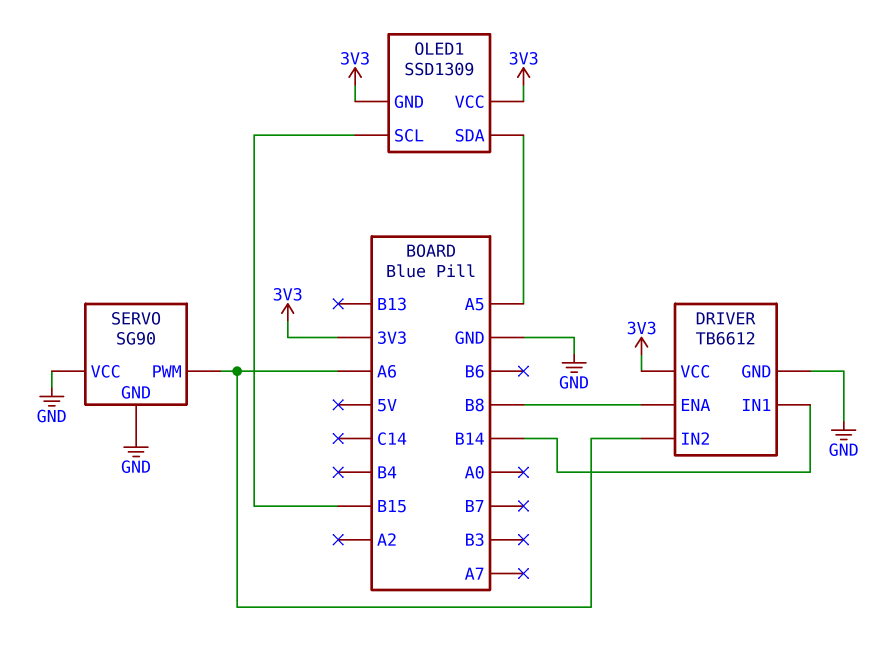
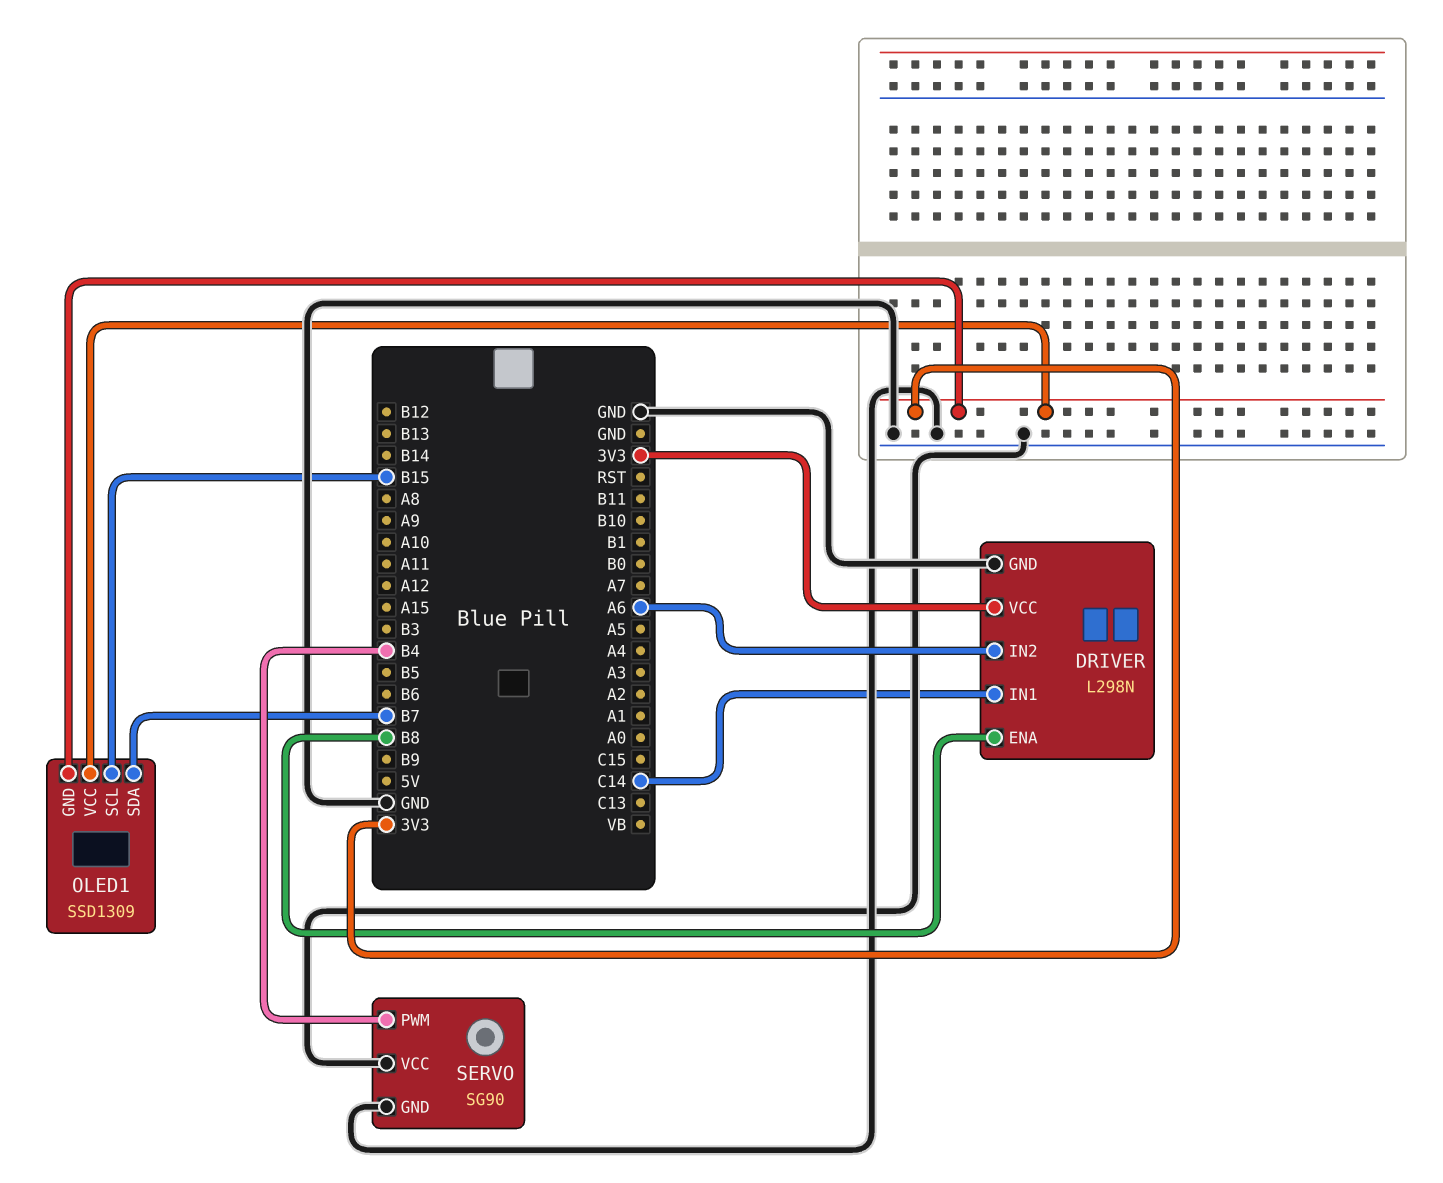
DRIVER: TB6612 -> L298N
DRIVER pin IN1: B14 -> C14
OLED1 pin SDA: A5 -> B7
SERVO pin PWM: A6 -> B4

